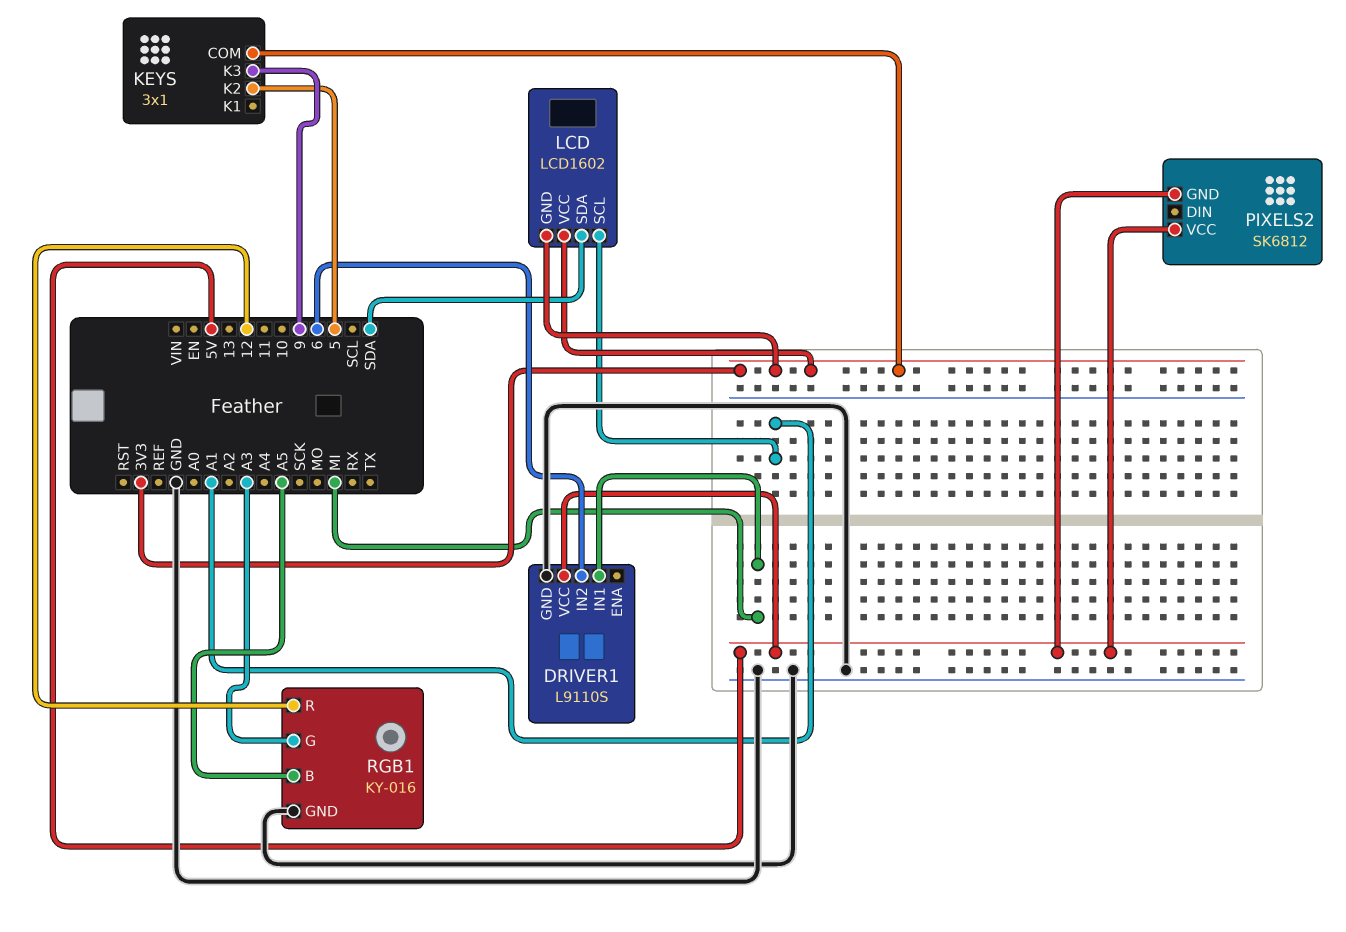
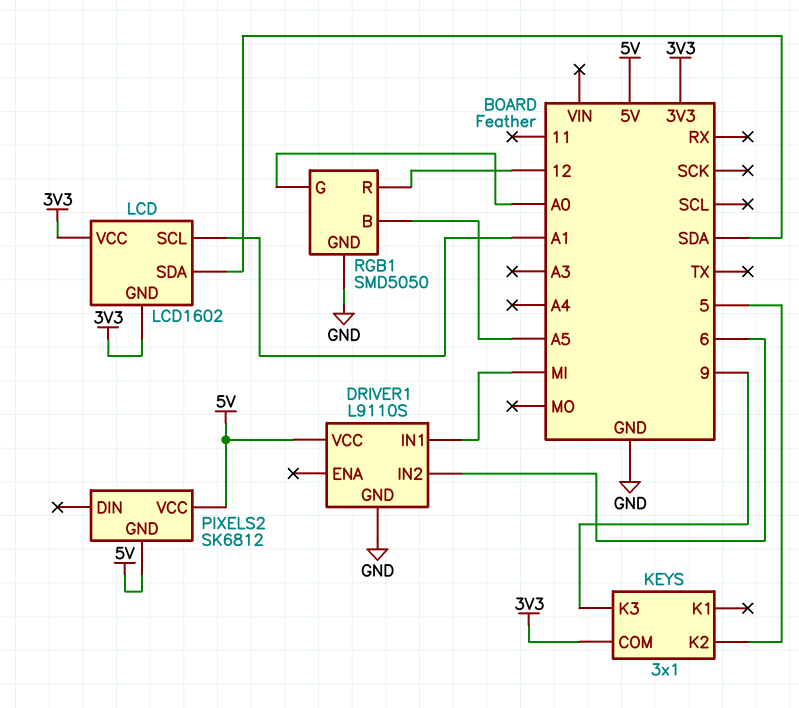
RGB1: KY-016 -> SMD5050
RGB1 pin G: A3 -> A0

